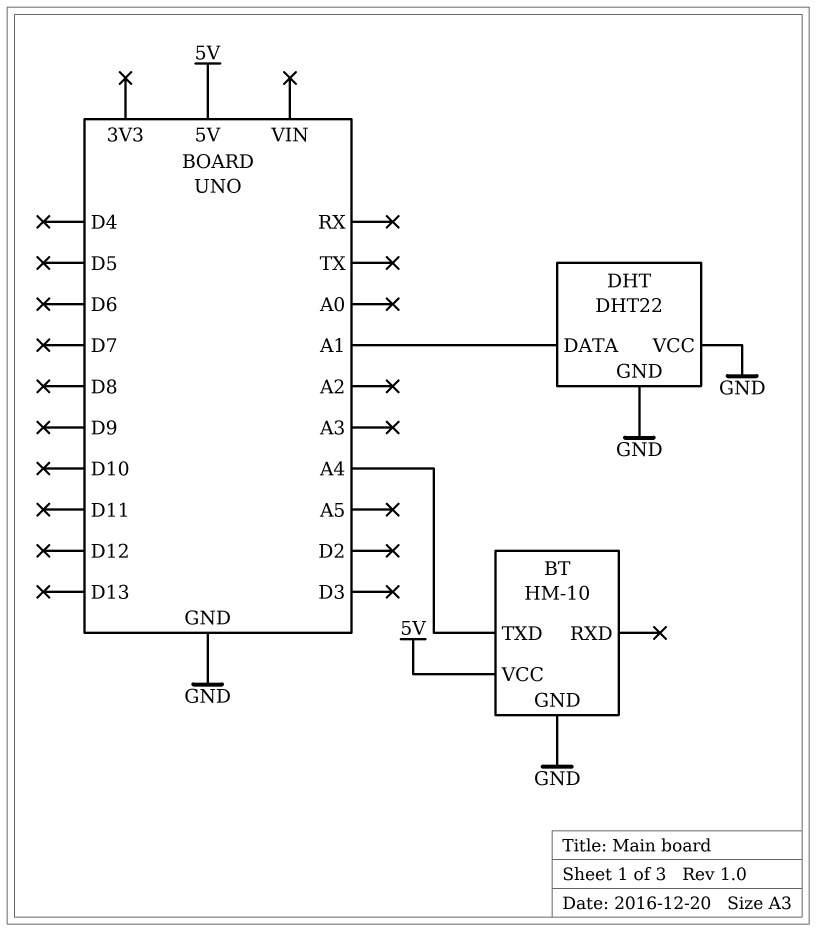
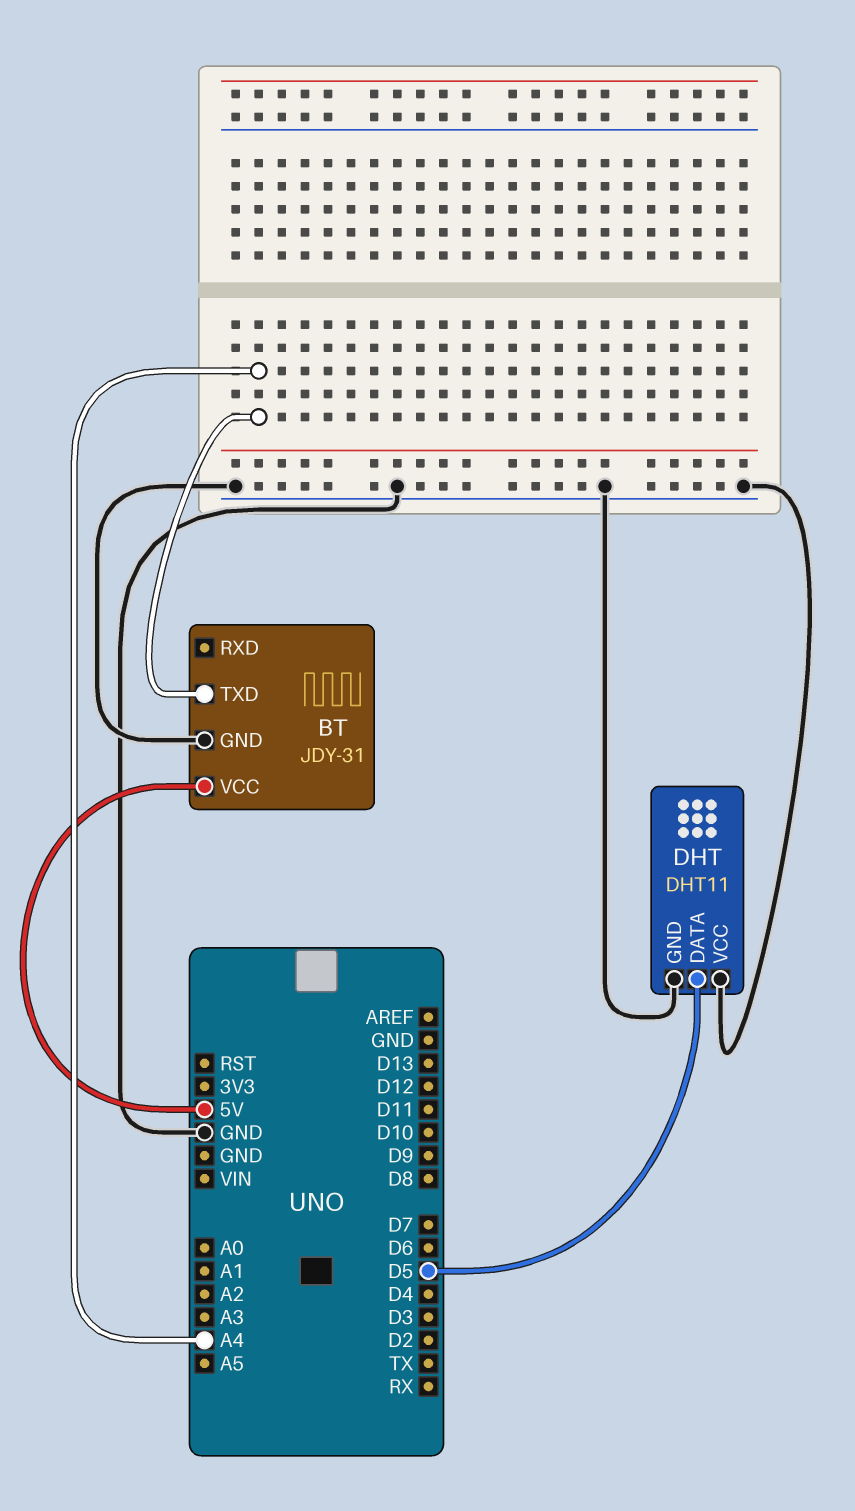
BT: HM-10 -> JDY-31
DHT: DHT22 -> DHT11
DHT pin DATA: A1 -> D5

